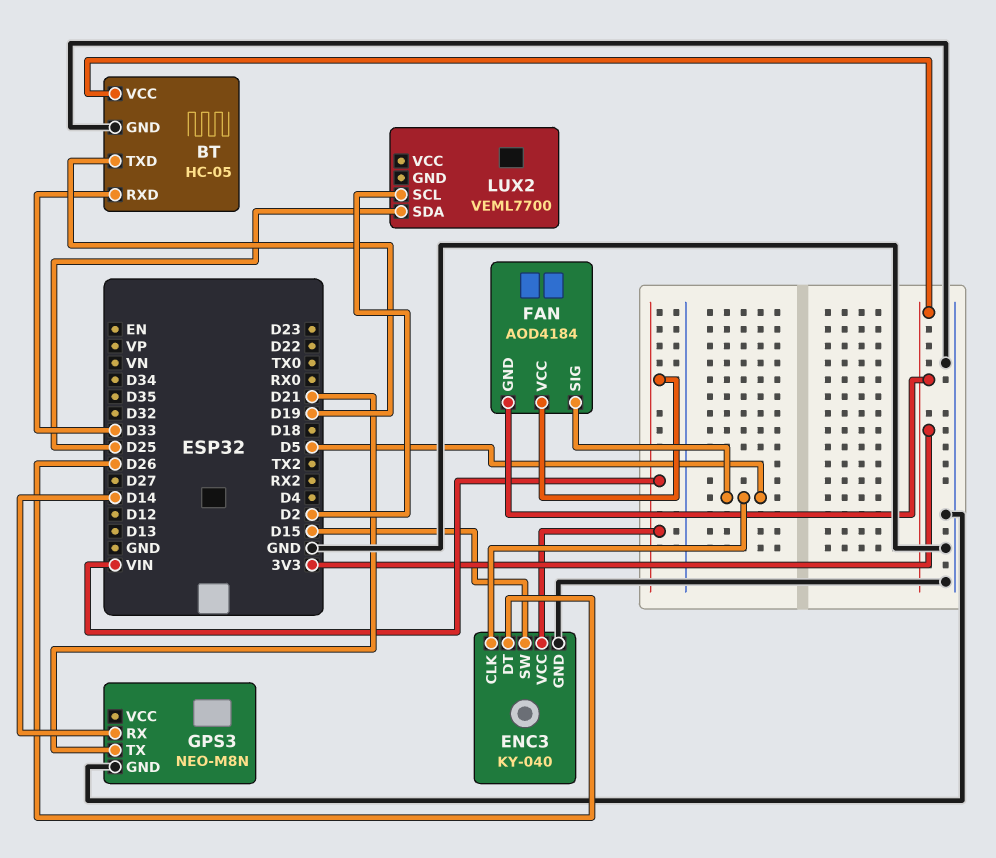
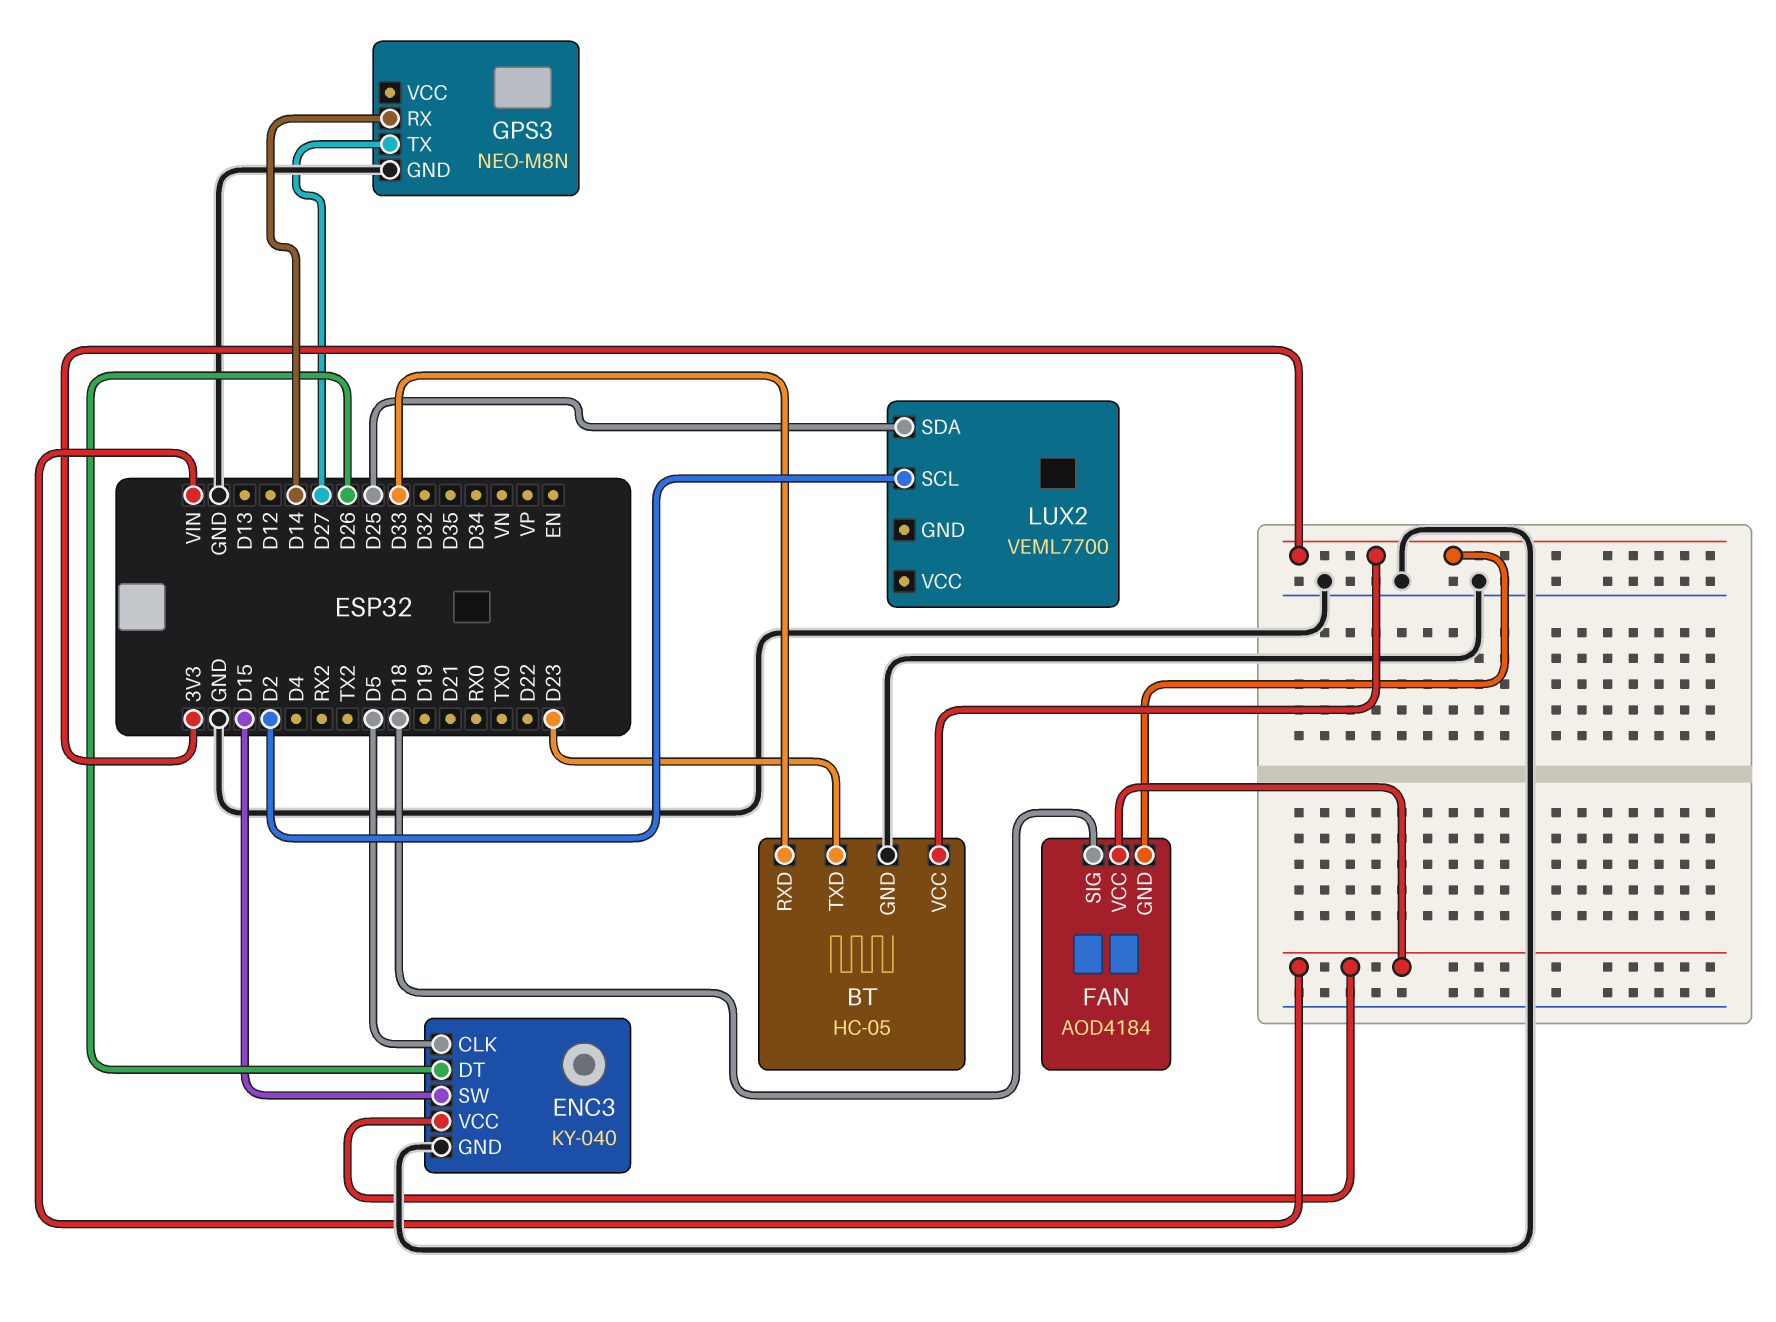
BT pin TXD: D19 -> D23
FAN pin SIG: D5 -> D18
GPS3 pin TX: D21 -> D27

